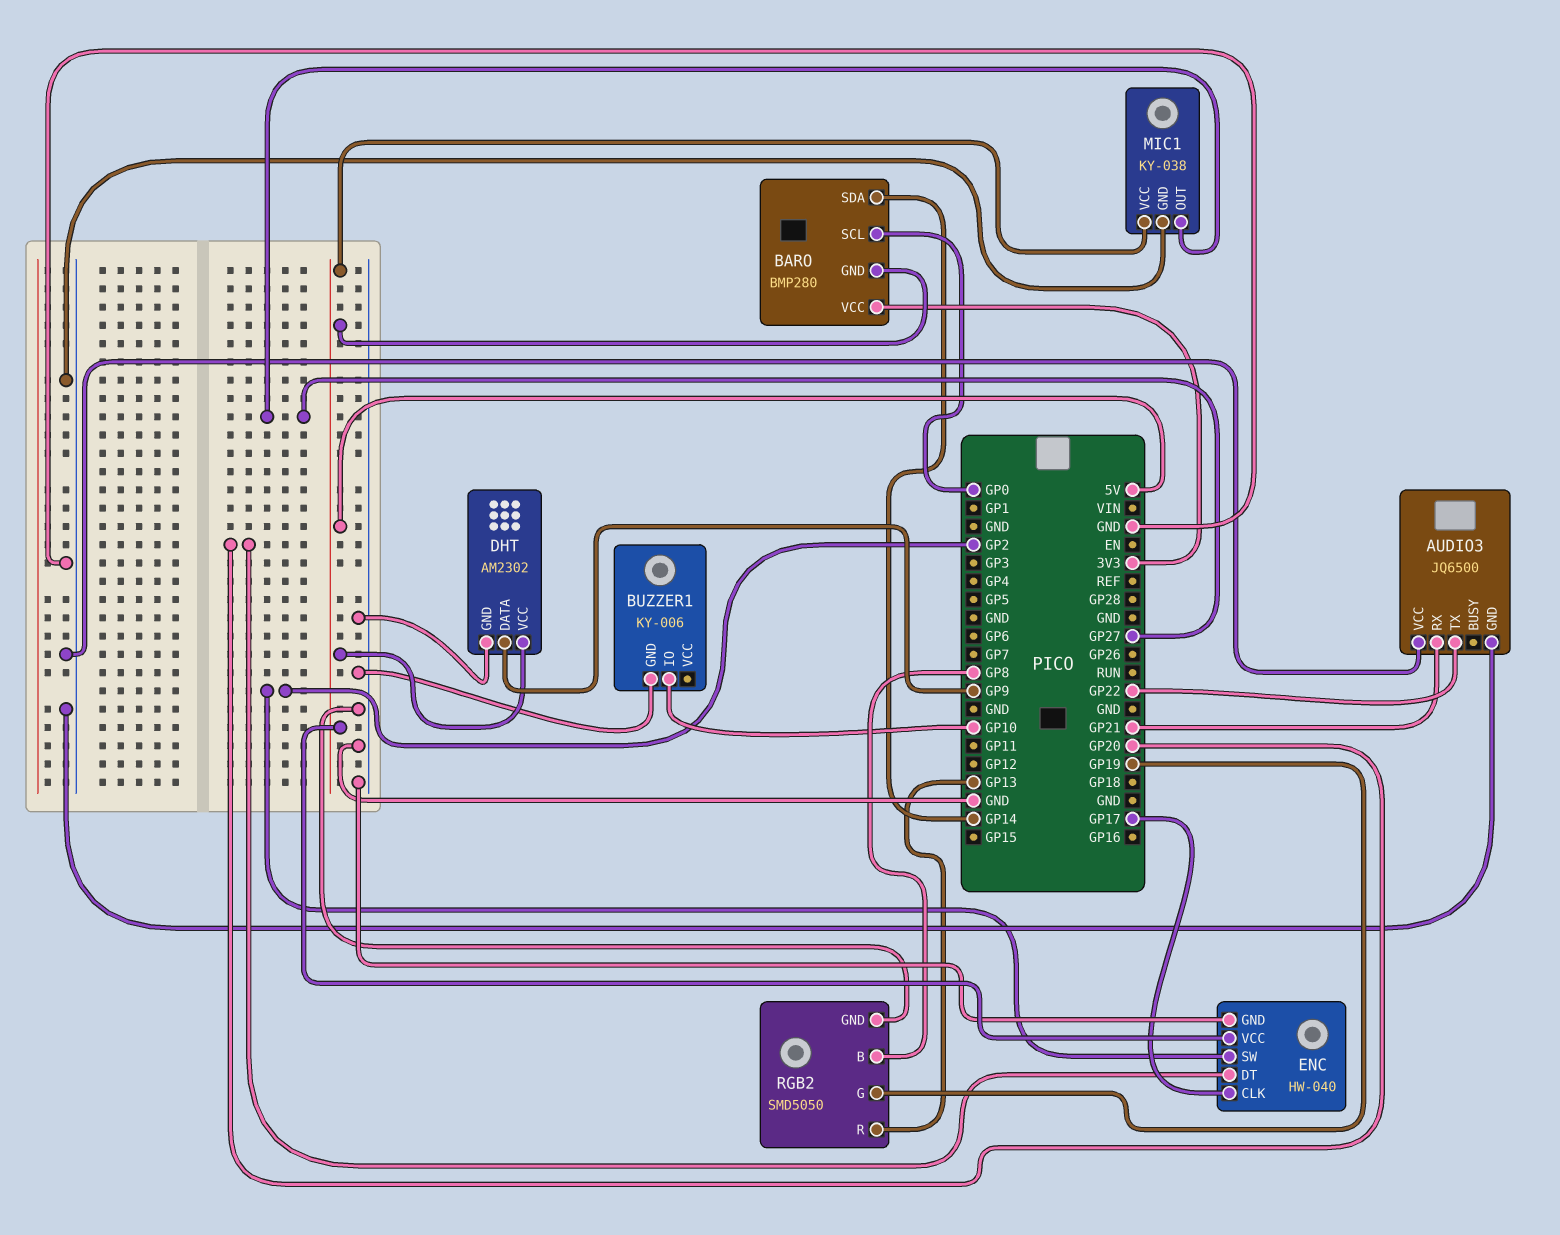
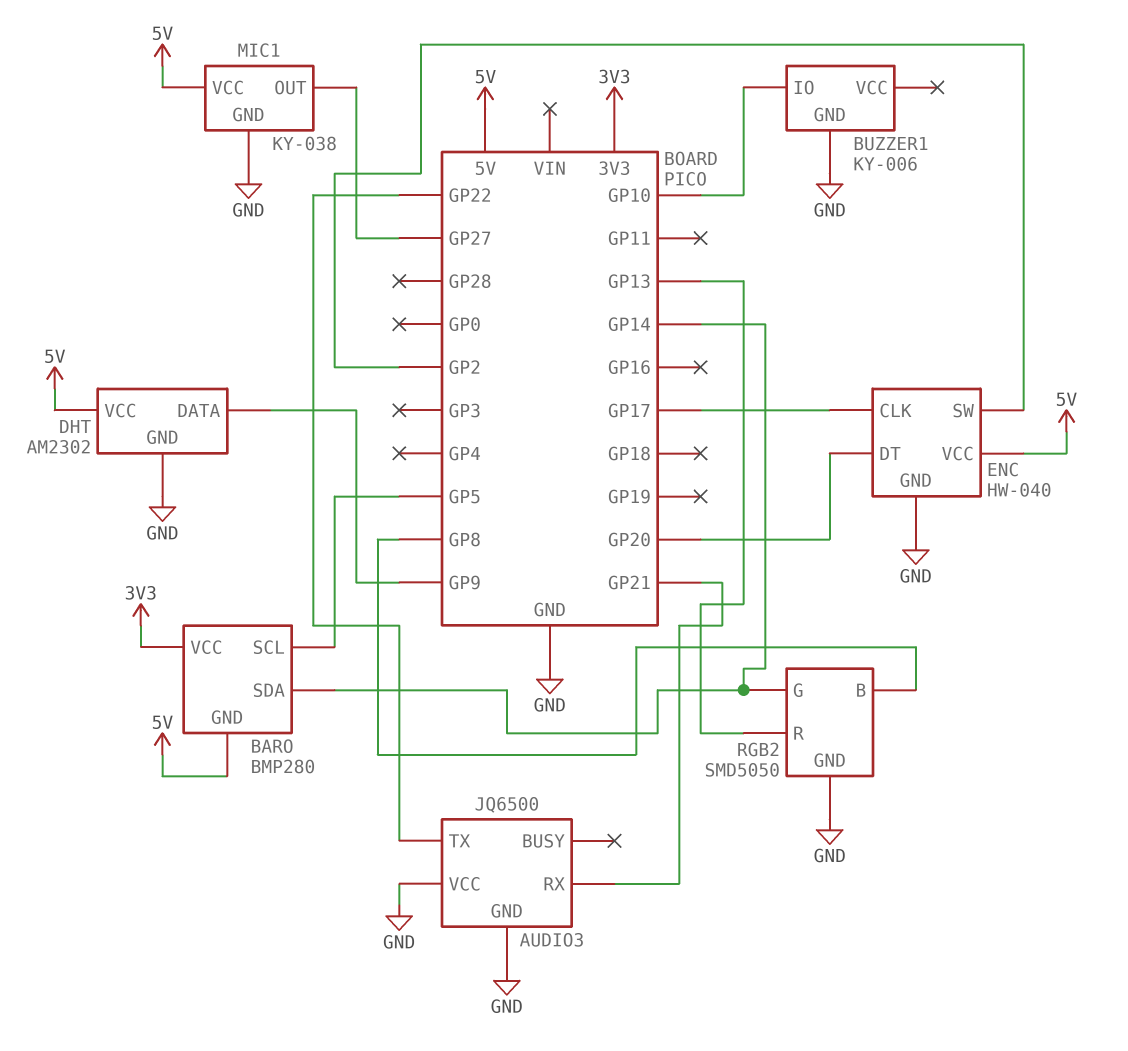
BARO pin SCL: GP0 -> GP5
RGB2 pin G: GP19 -> GP14

